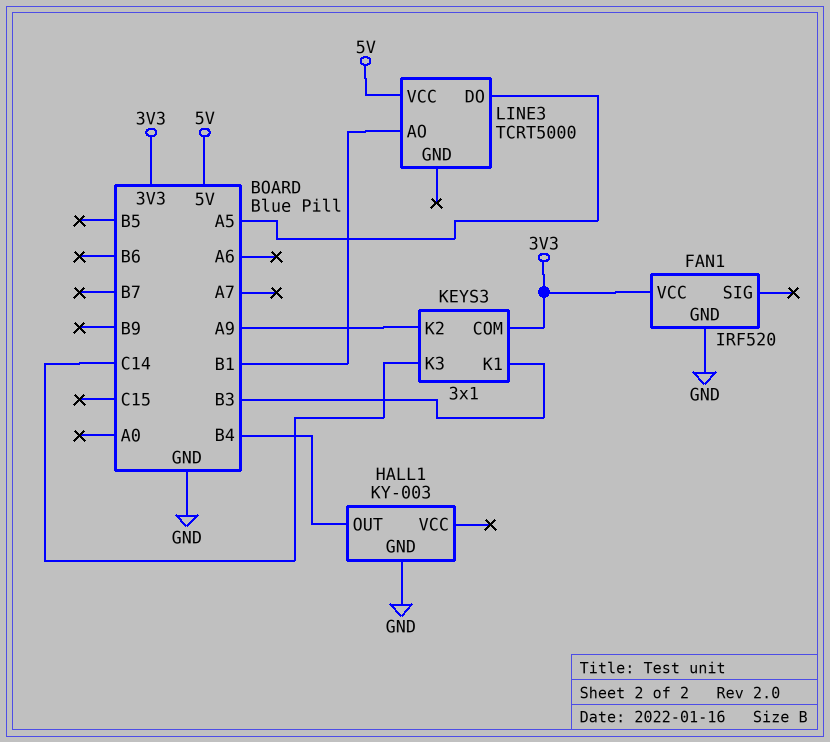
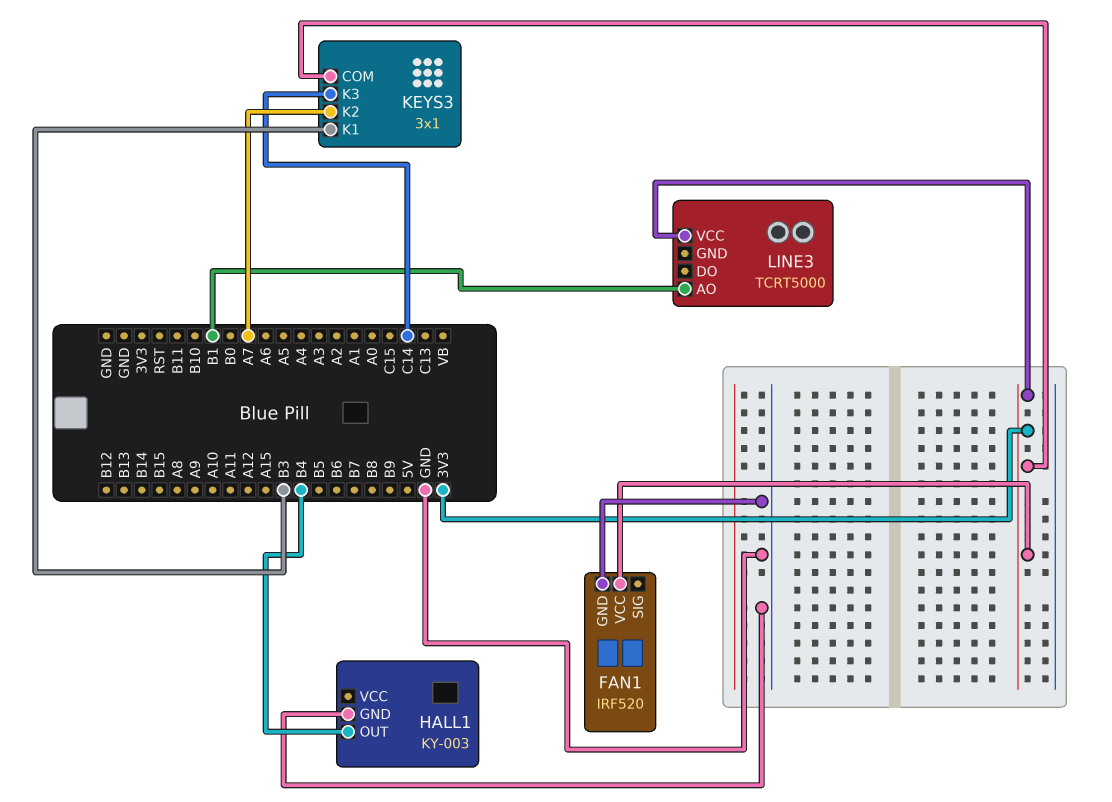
KEYS3 pin K2: A9 -> A7
LINE3 pin DO: A5 -> none
LINE3 pin VCC: 5V -> 3V3

